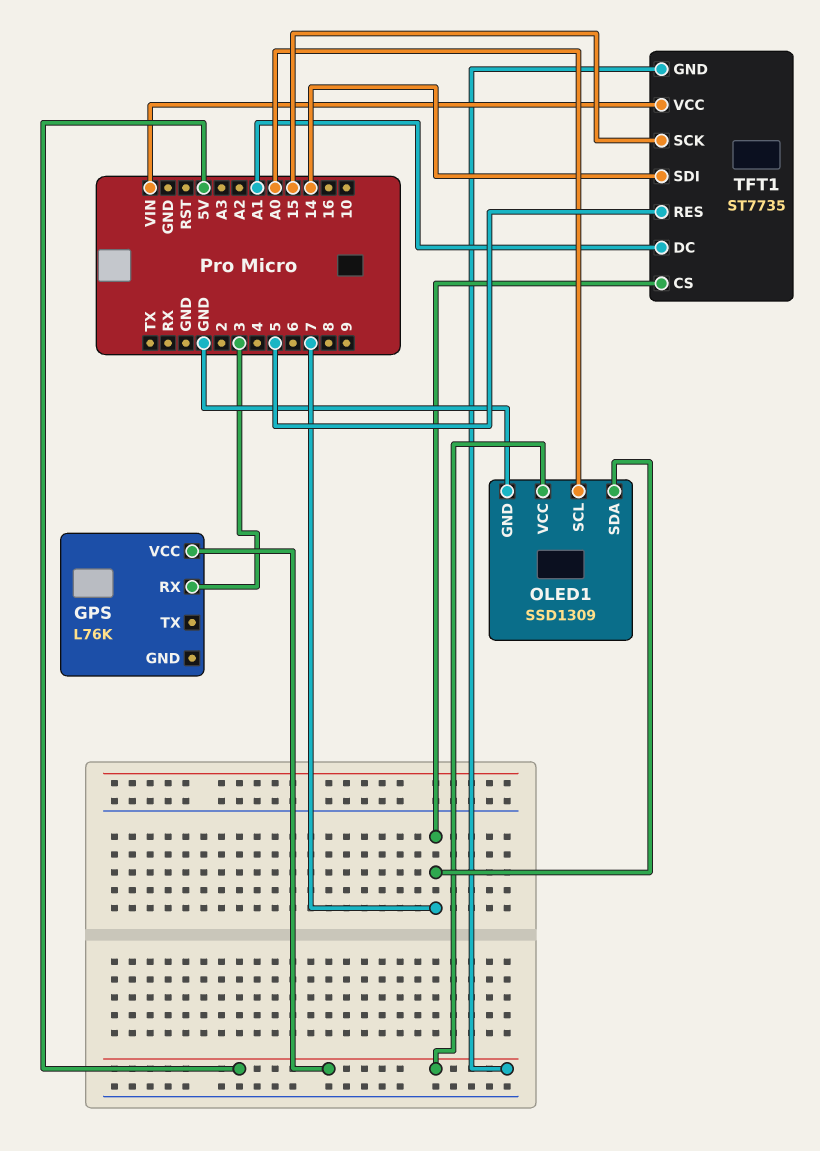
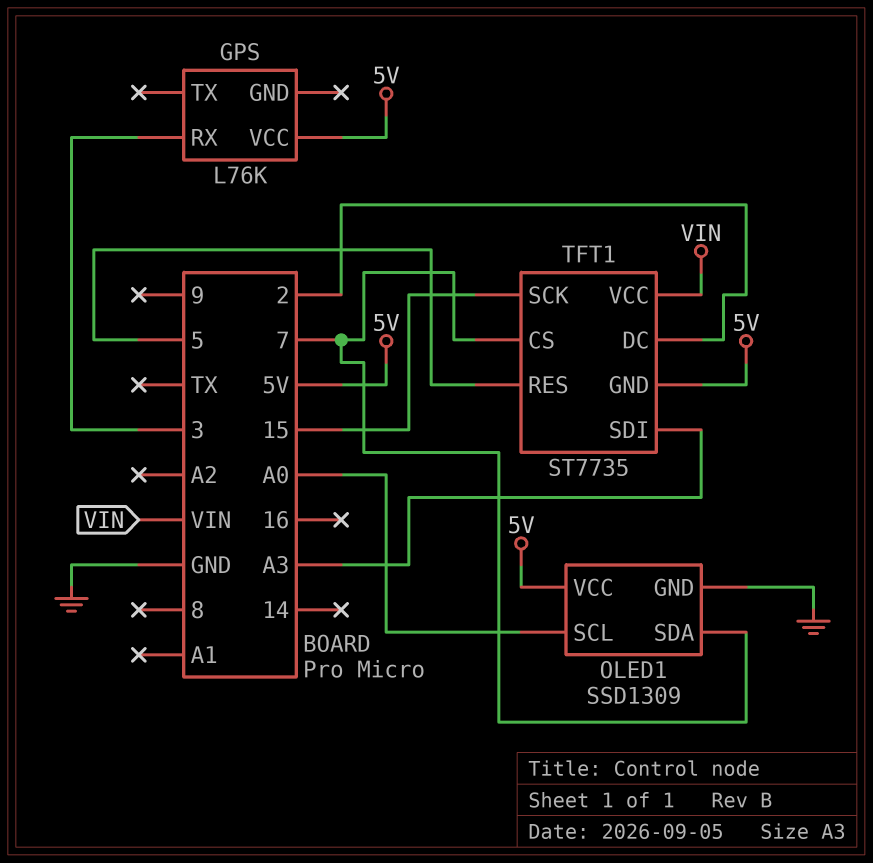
TFT1 pin DC: A1 -> 2
TFT1 pin SDI: 14 -> A3

